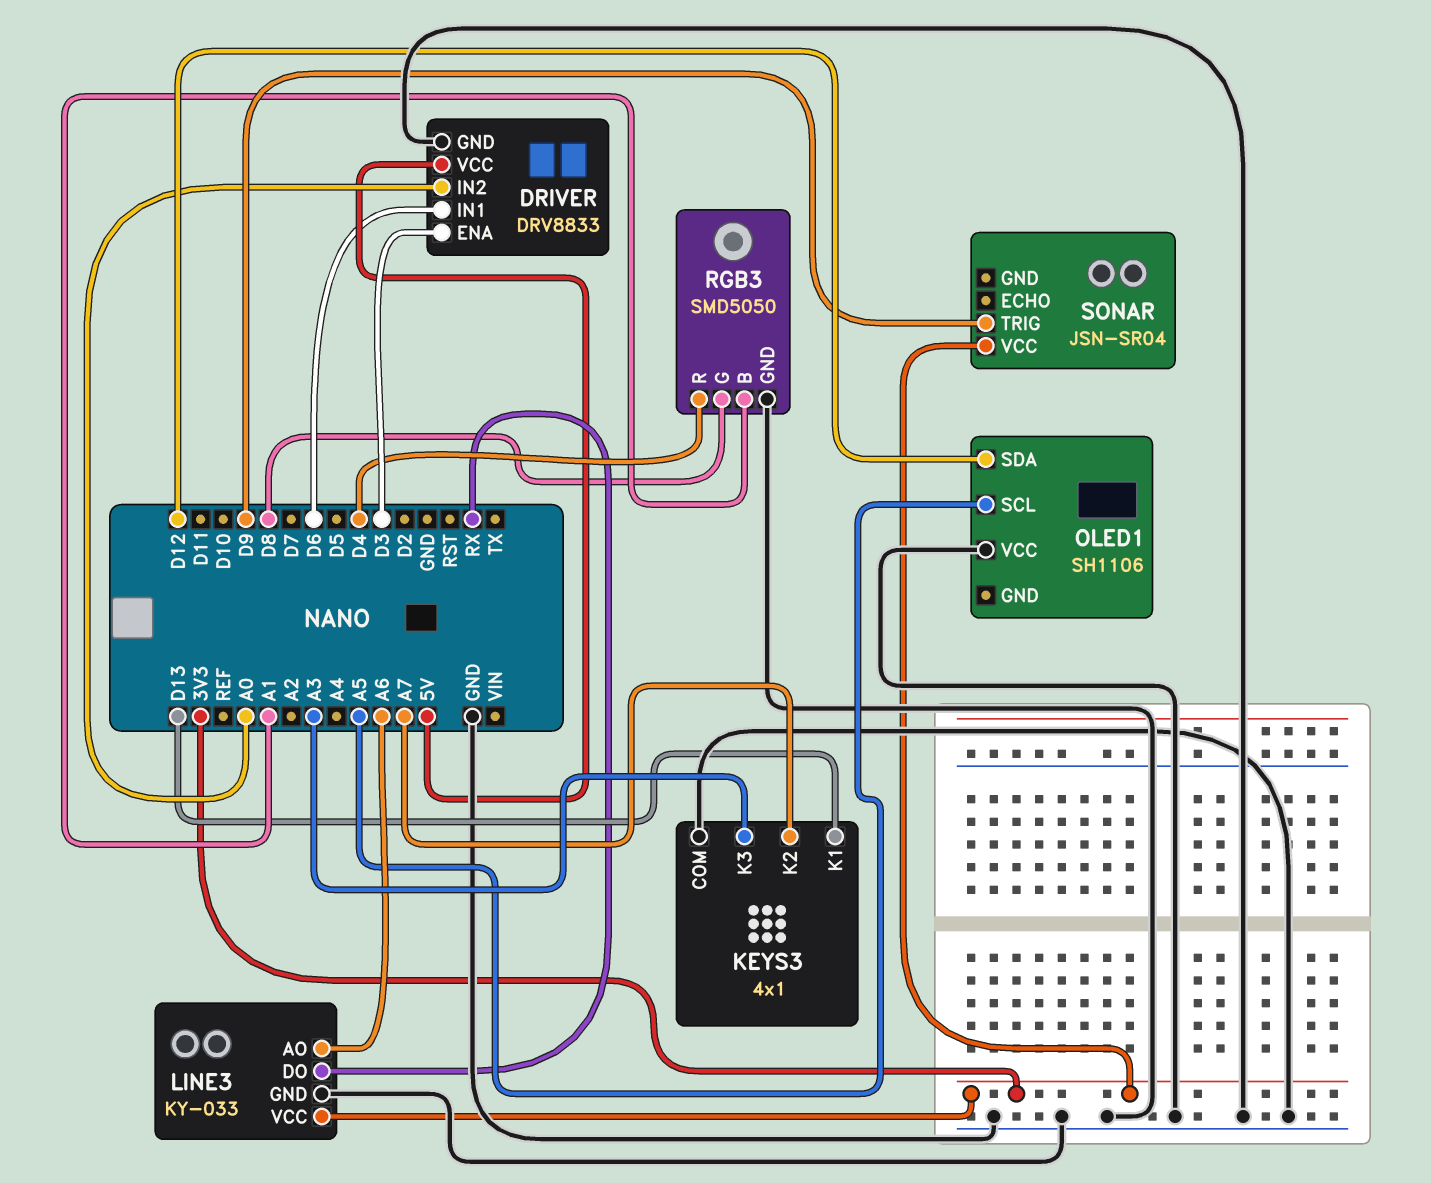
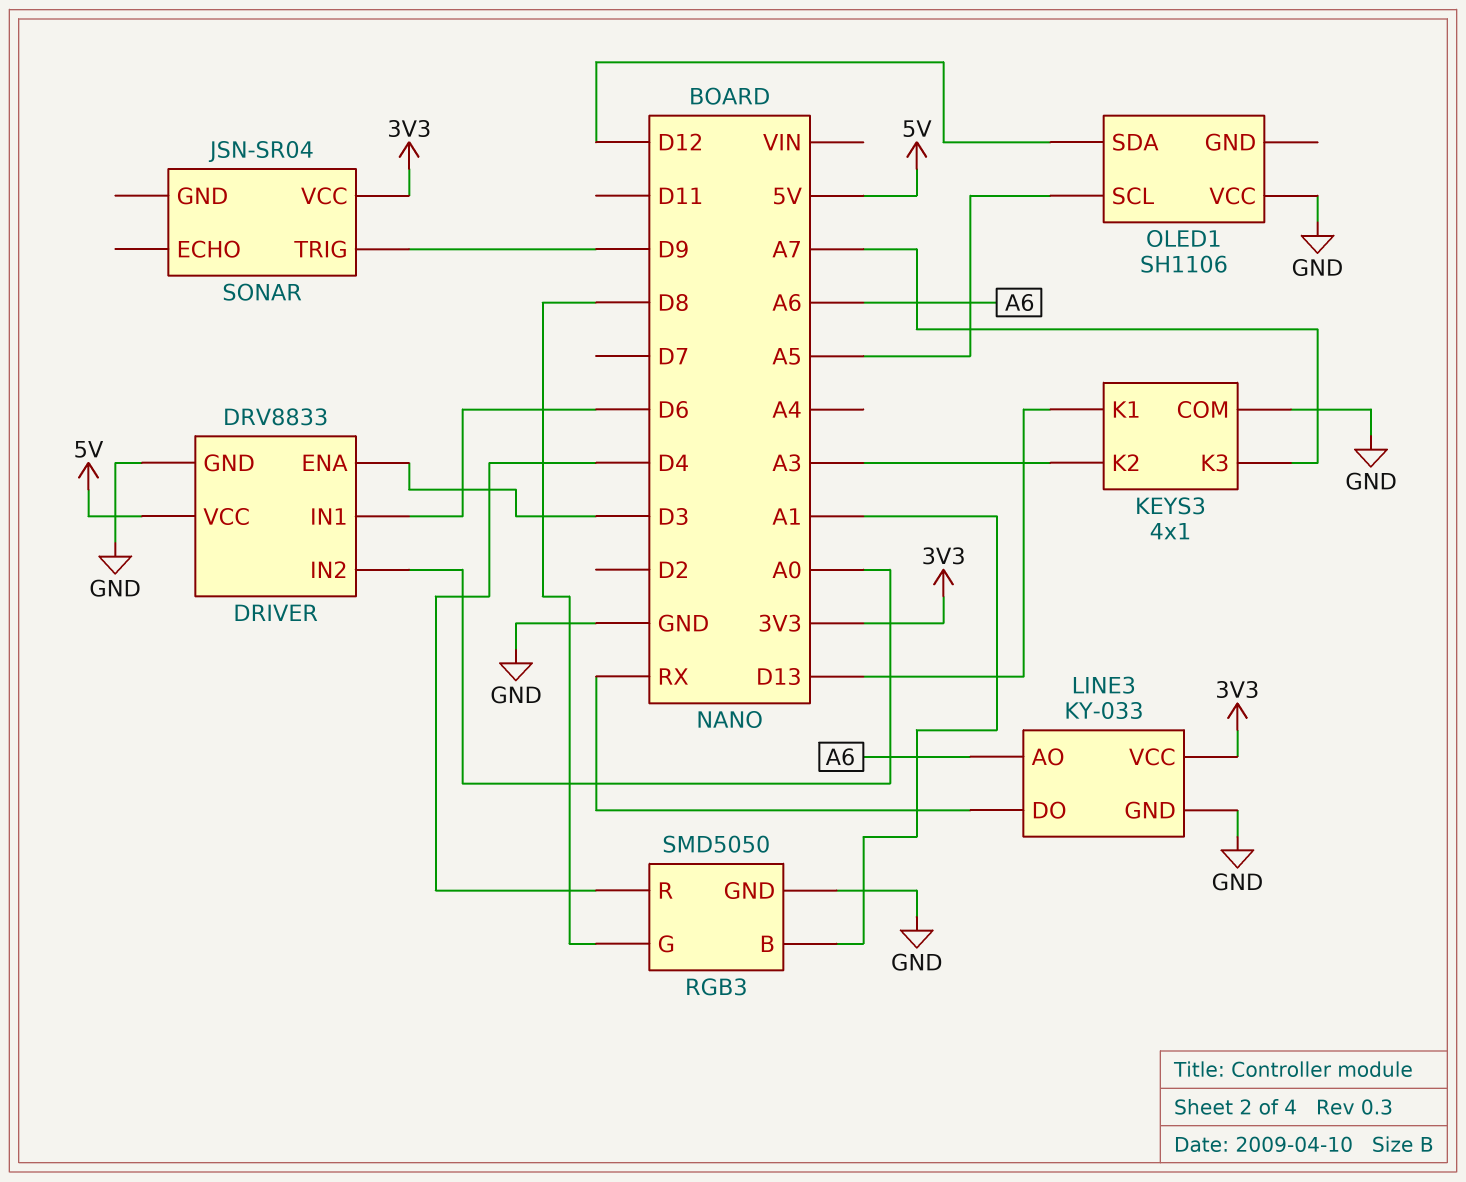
KEYS3 pin K2: A7 -> A3
KEYS3 pin K3: A3 -> A7

